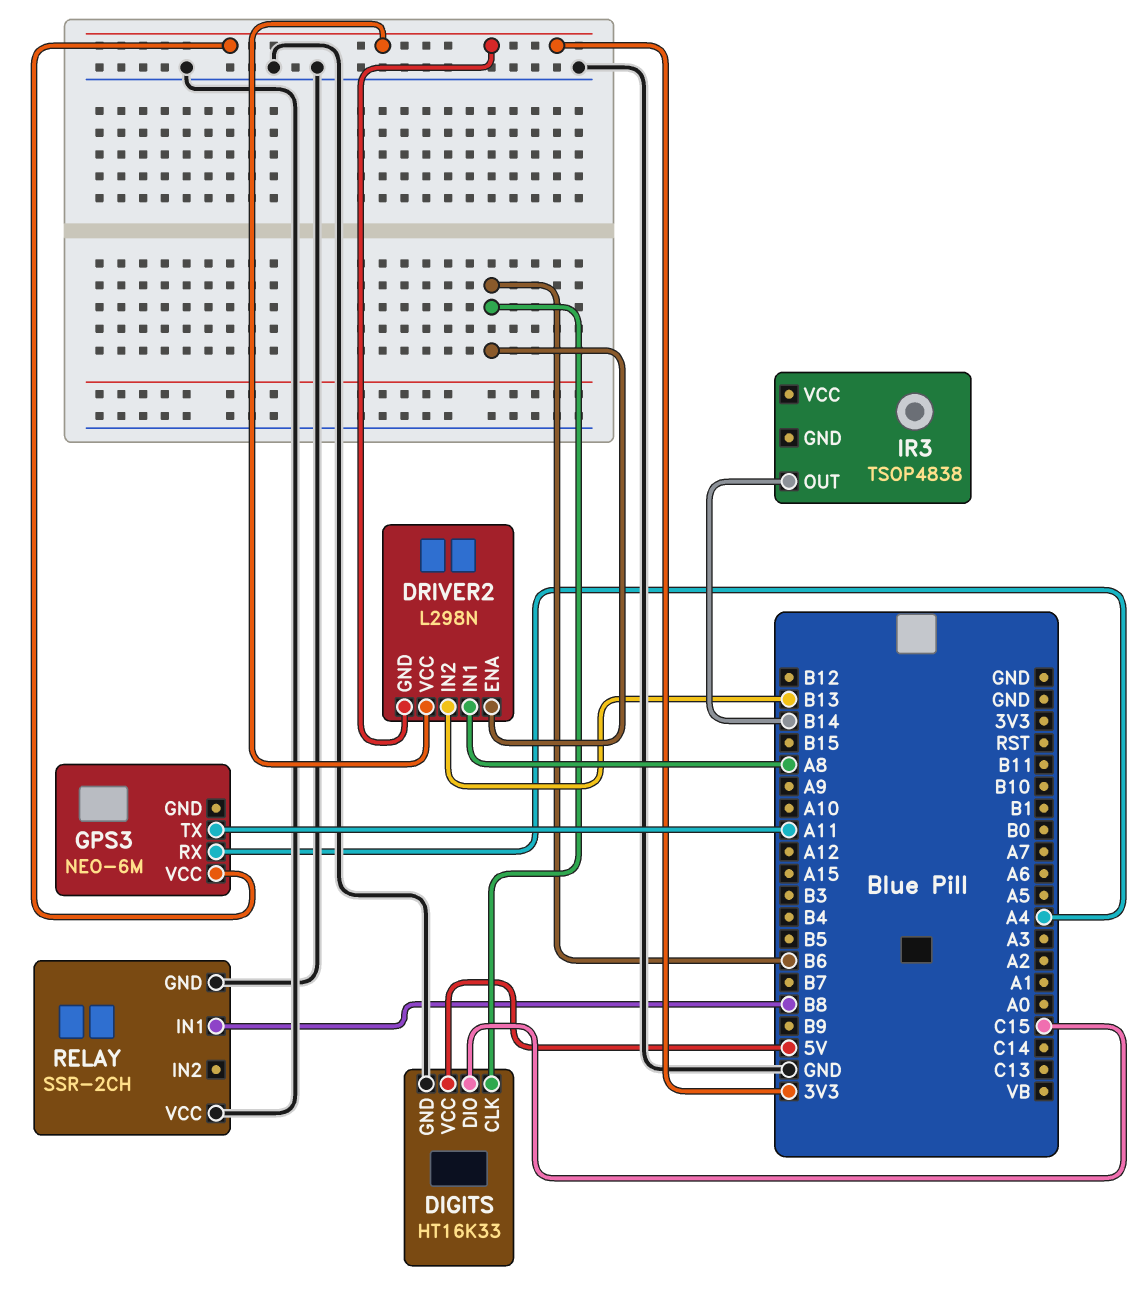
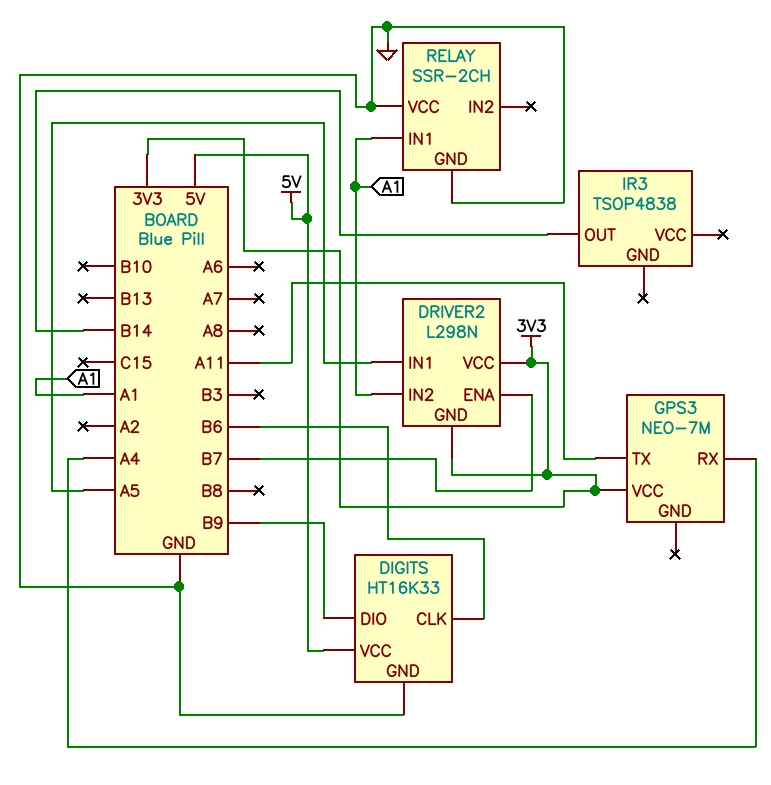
DIGITS pin DIO: C15 -> B9
DRIVER2 pin ENA: B6 -> B7
DRIVER2 pin IN1: A8 -> A5
DRIVER2 pin IN2: B13 -> A1
GPS3: NEO-6M -> NEO-7M
RELAY pin IN1: B8 -> A1

